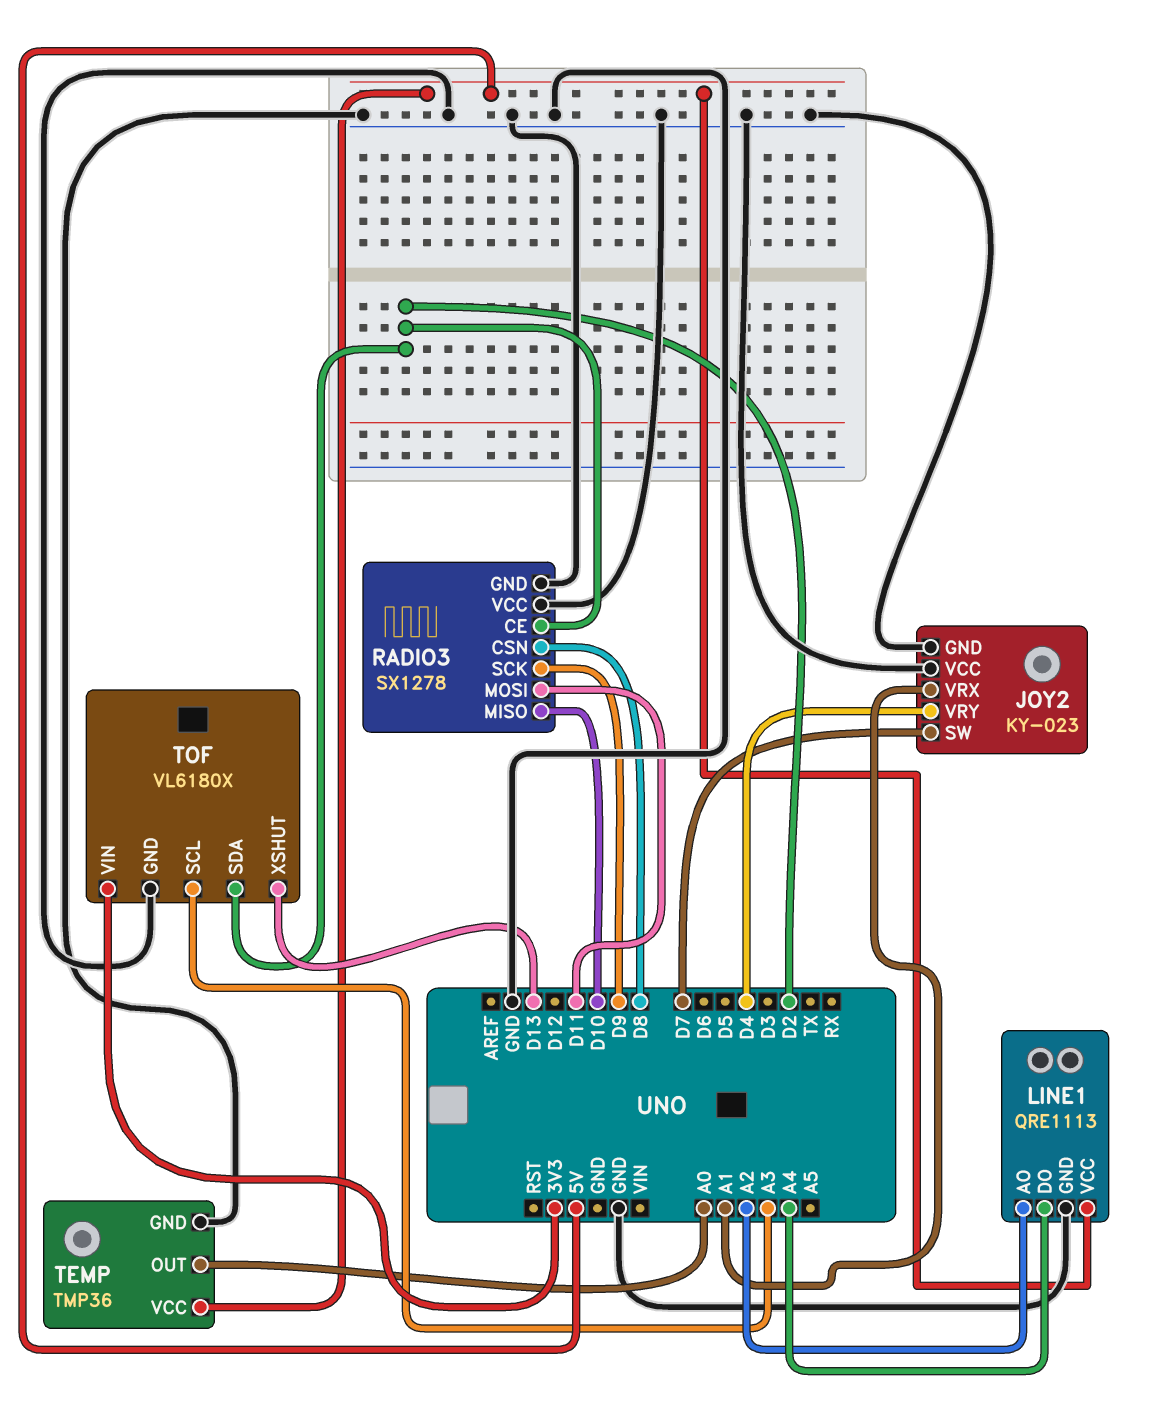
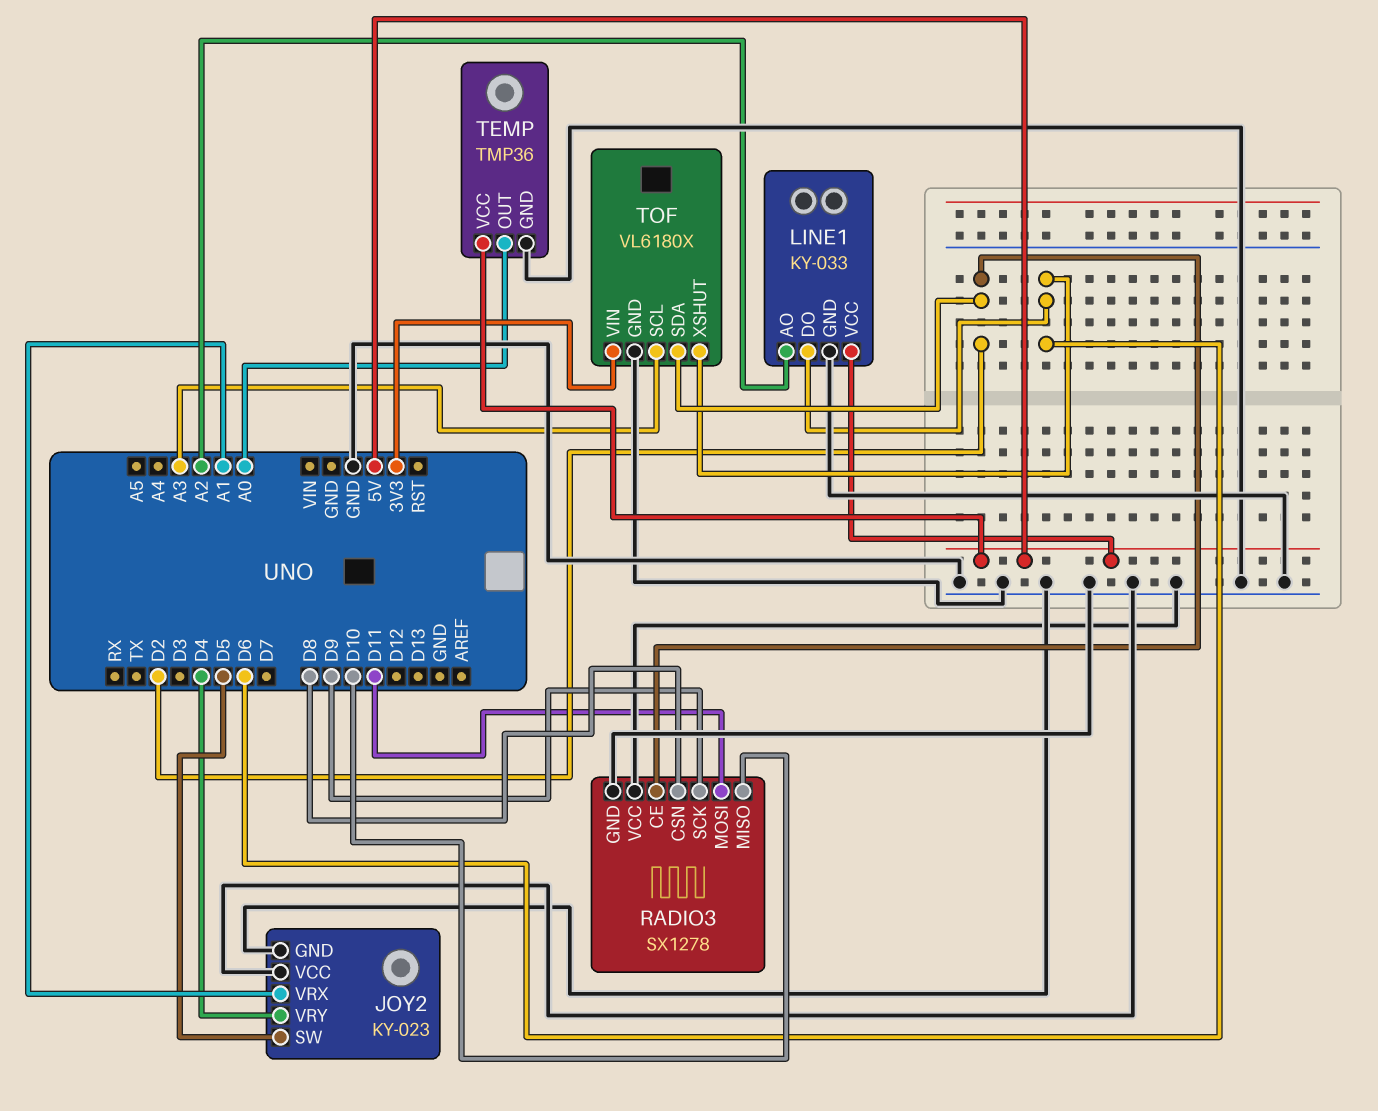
JOY2 pin SW: D7 -> D5
LINE1: QRE1113 -> KY-033
LINE1 pin DO: A4 -> D6
TOF pin XSHUT: D13 -> D6

